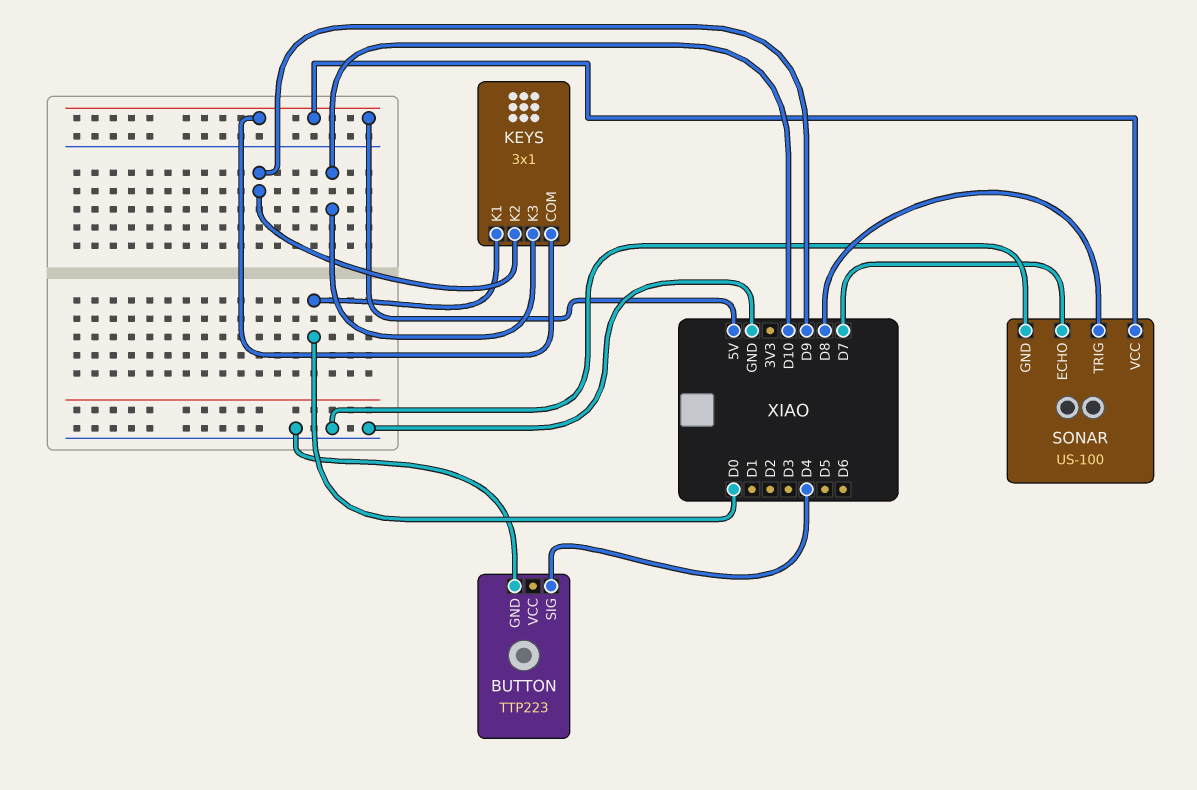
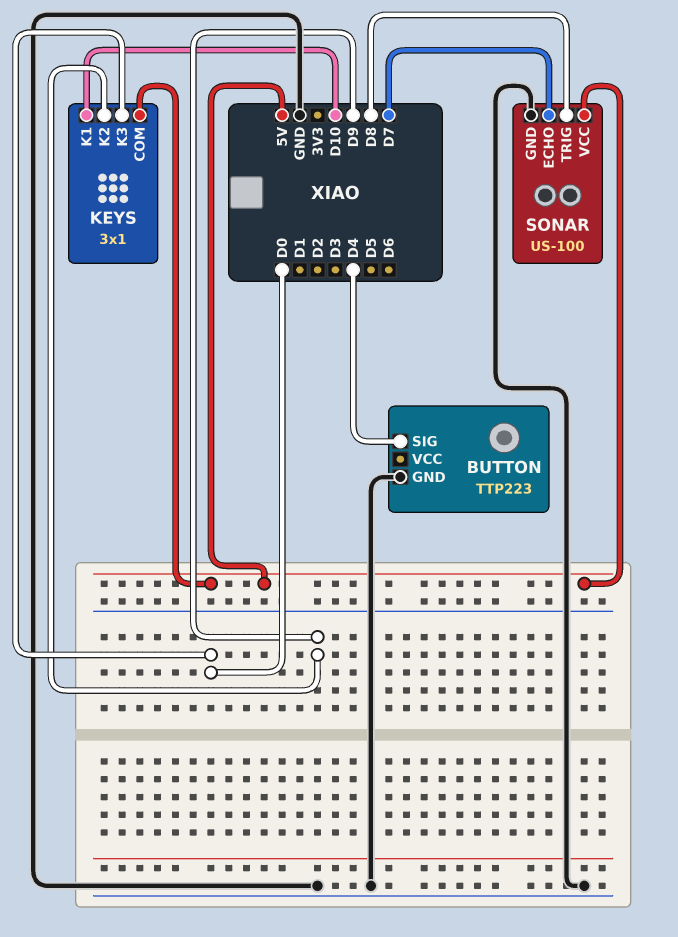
KEYS pin K1: D0 -> D10
KEYS pin K3: D10 -> D0

